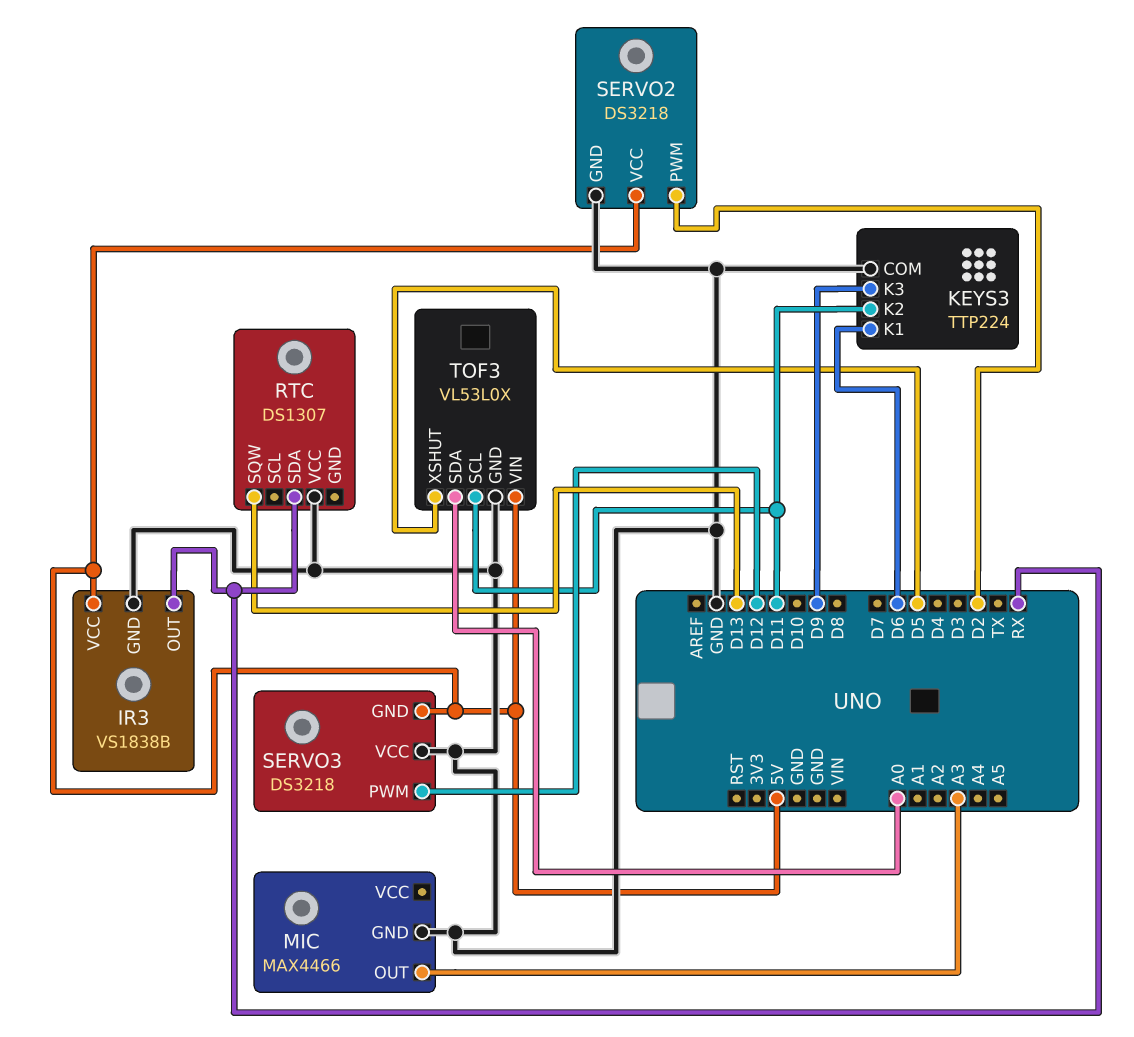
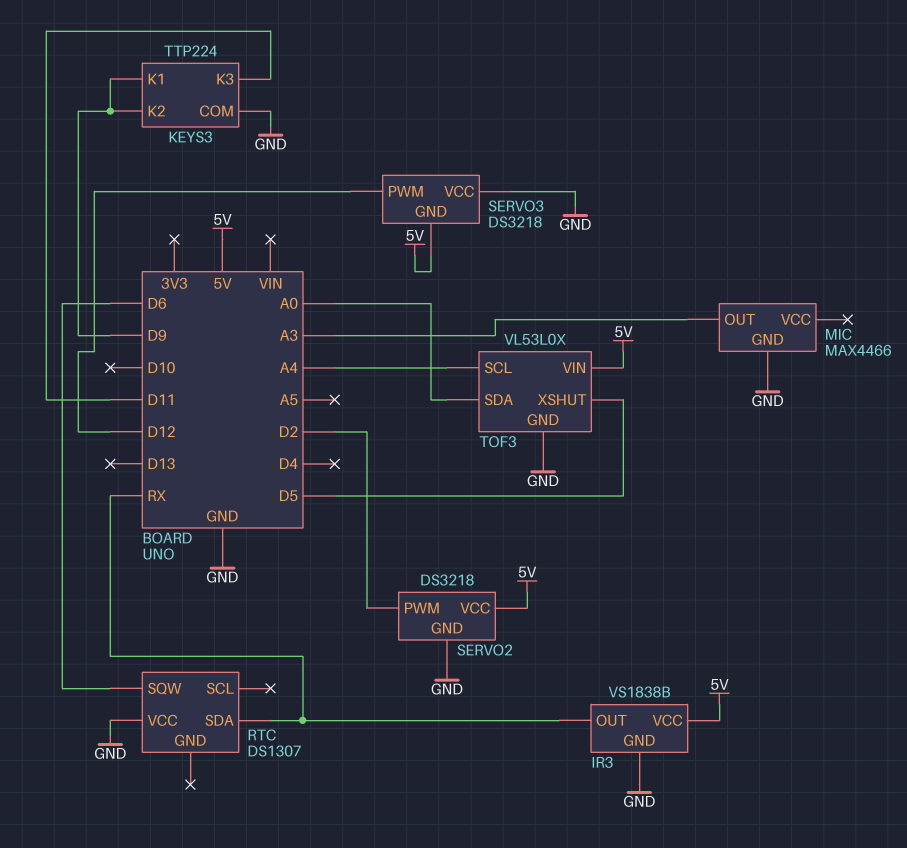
KEYS3 pin K1: D6 -> D9
KEYS3 pin K2: D11 -> D9
KEYS3 pin K3: D9 -> D11
RTC pin SQW: D13 -> D6
TOF3 pin SCL: D11 -> A4

